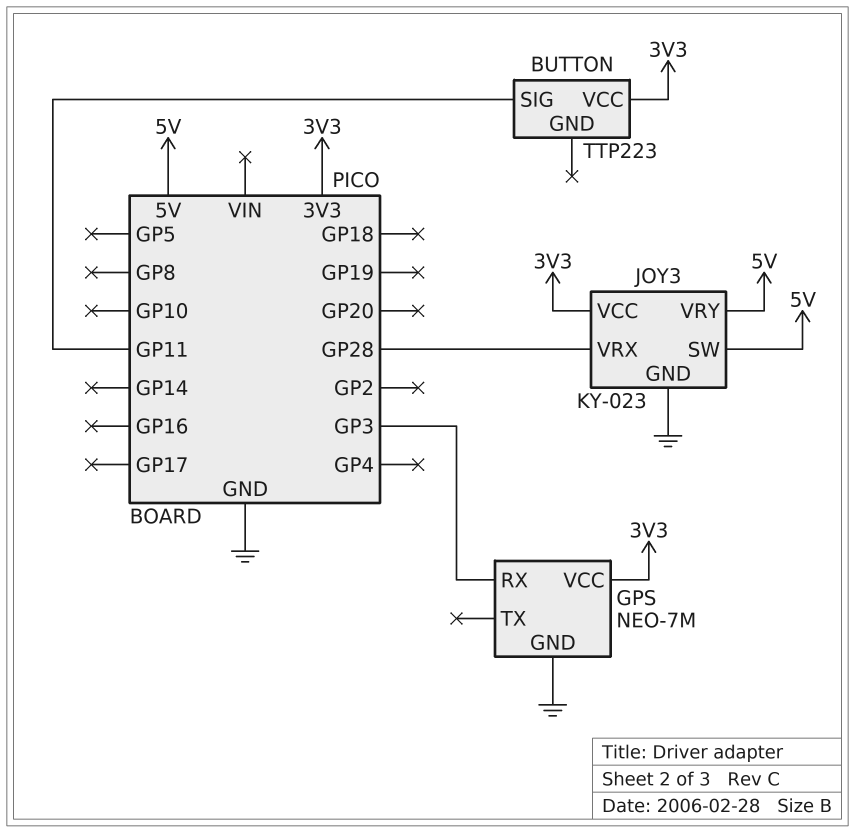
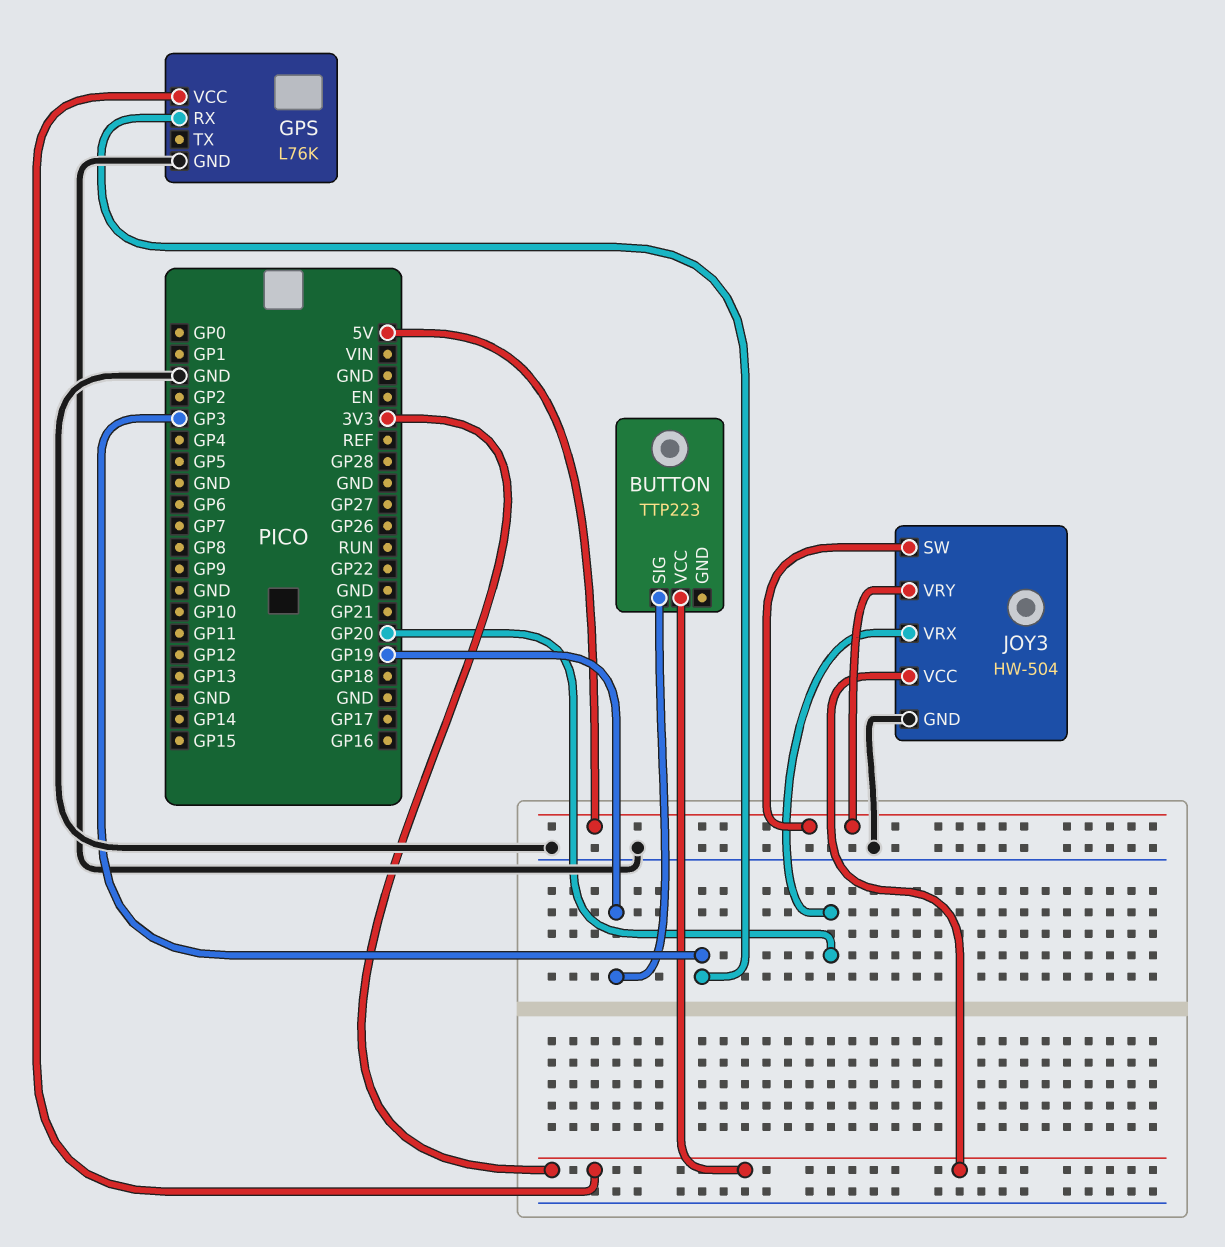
BUTTON pin SIG: GP11 -> GP19
GPS: NEO-7M -> L76K
JOY3: KY-023 -> HW-504
JOY3 pin VRX: GP28 -> GP20

